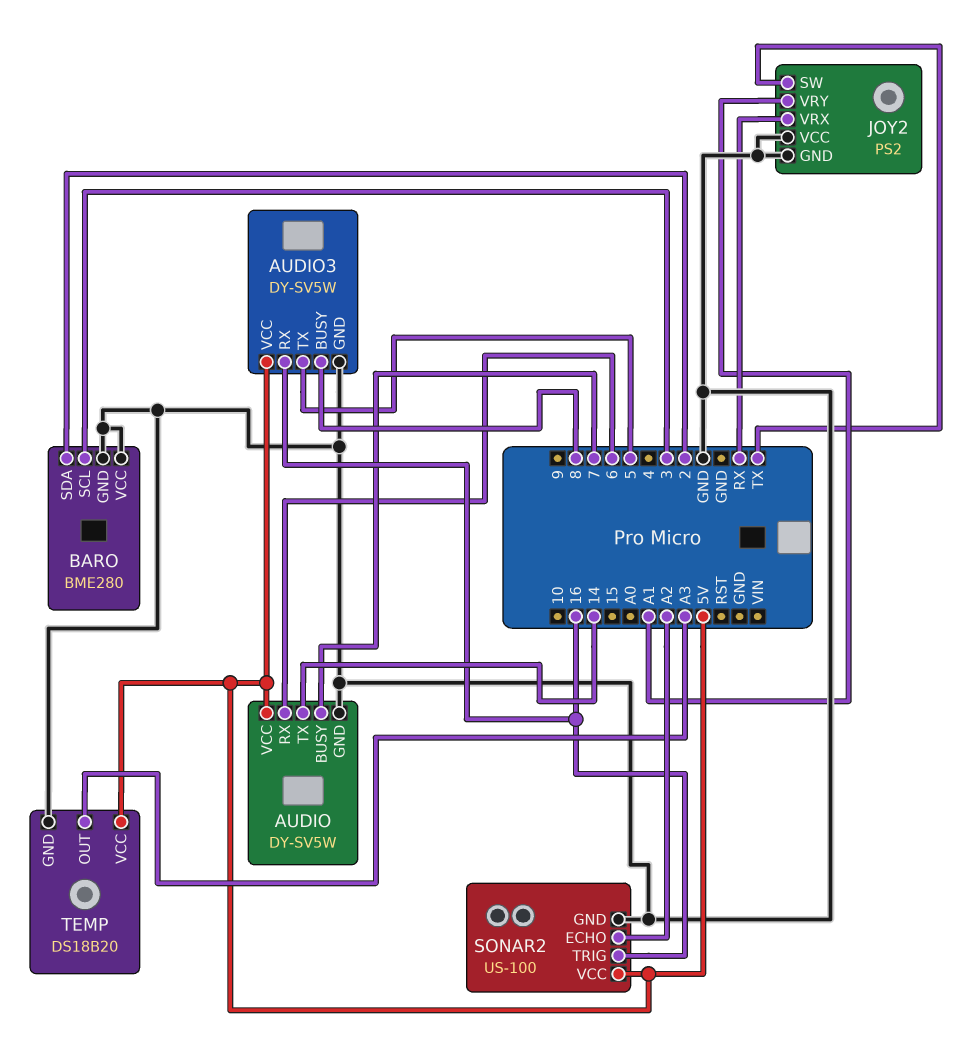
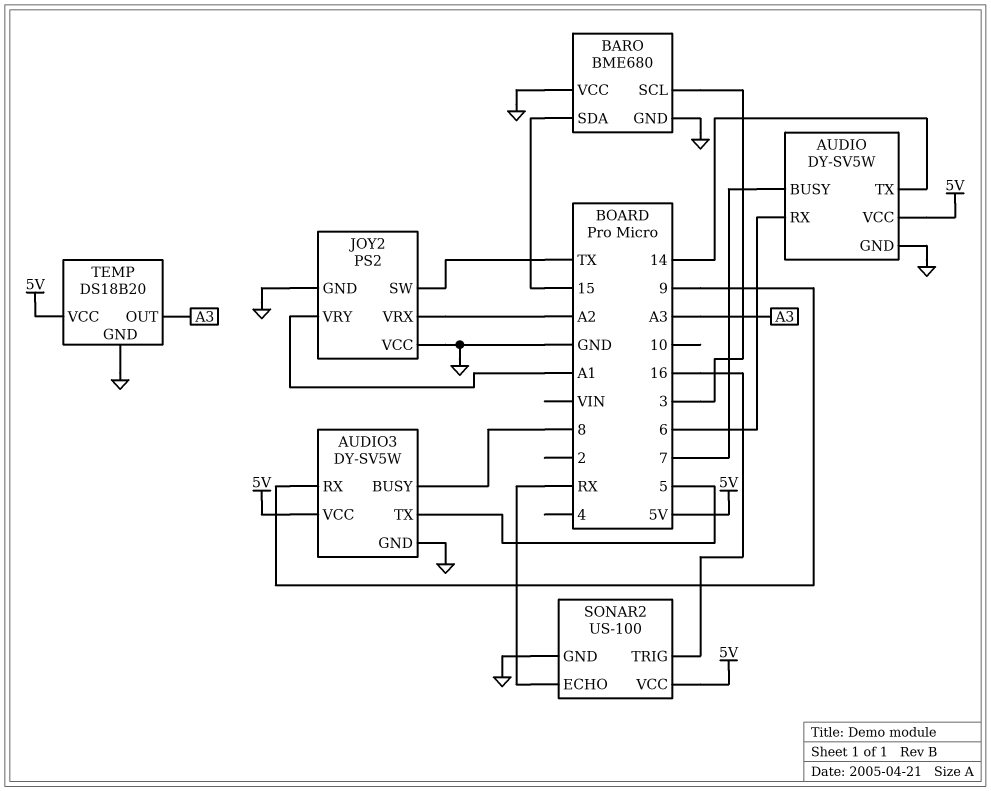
AUDIO3 pin RX: 16 -> 9
BARO: BME280 -> BME680
BARO pin SDA: 2 -> 15
JOY2 pin VRX: RX -> A2
SONAR2 pin ECHO: A2 -> RX

